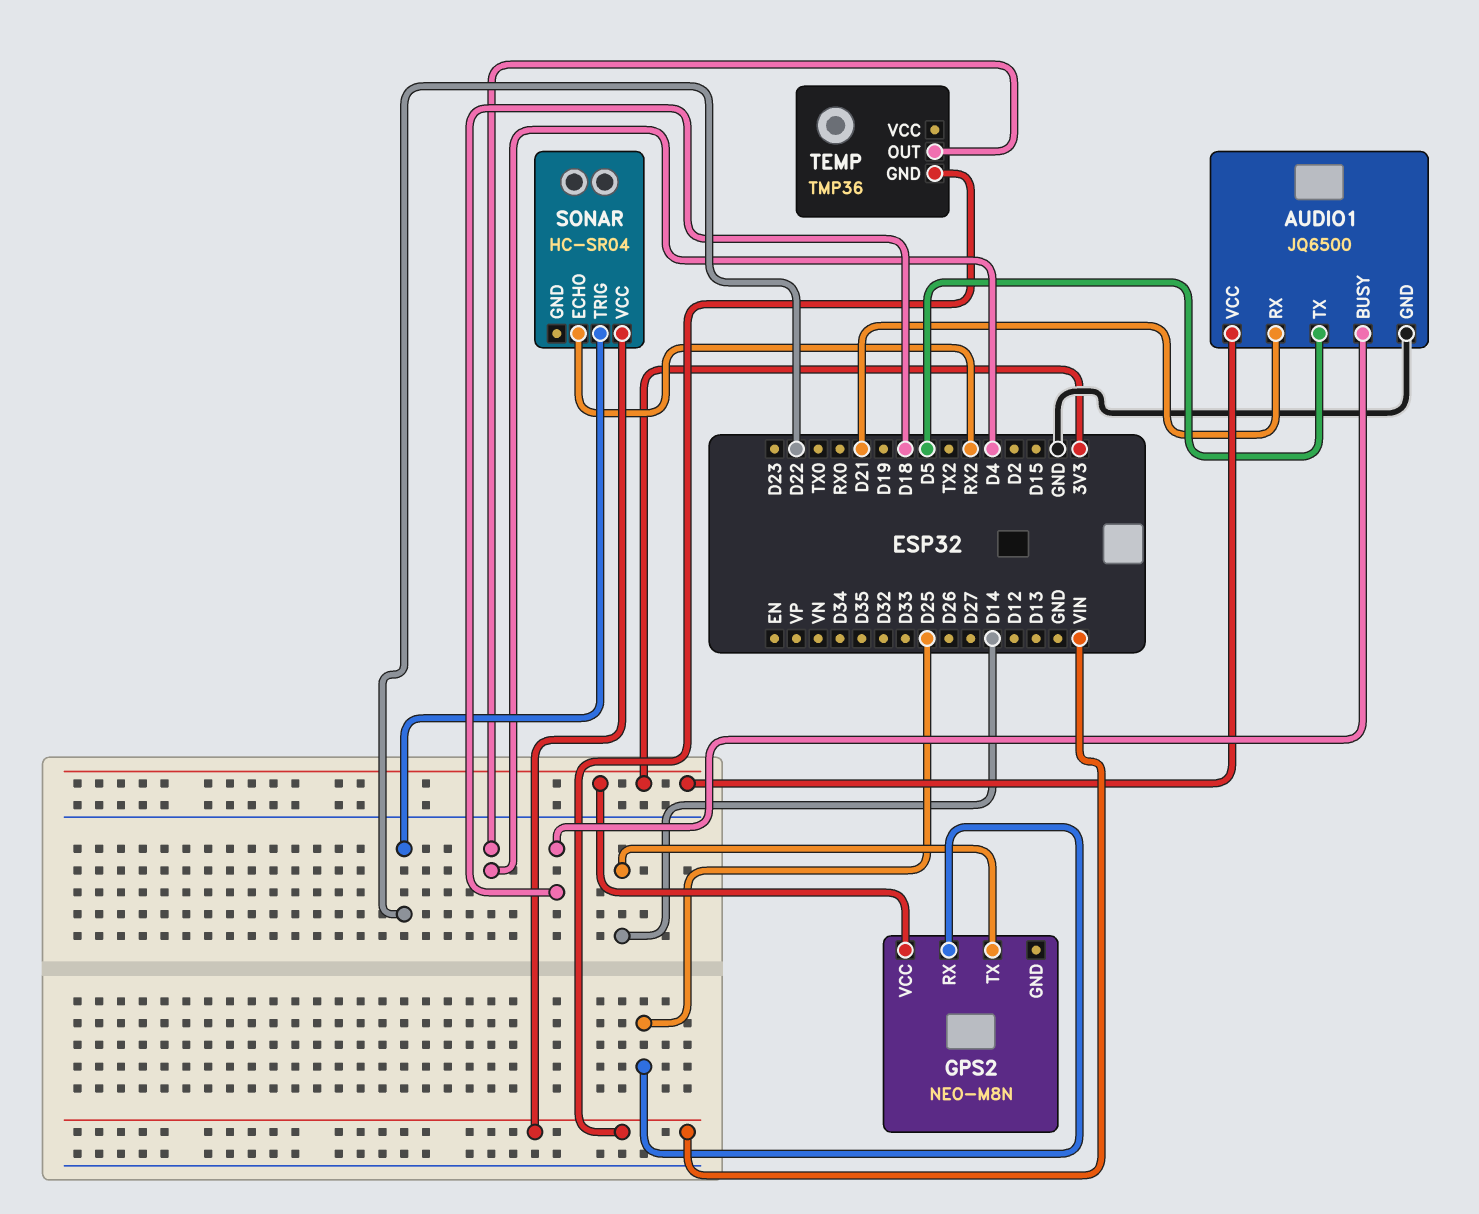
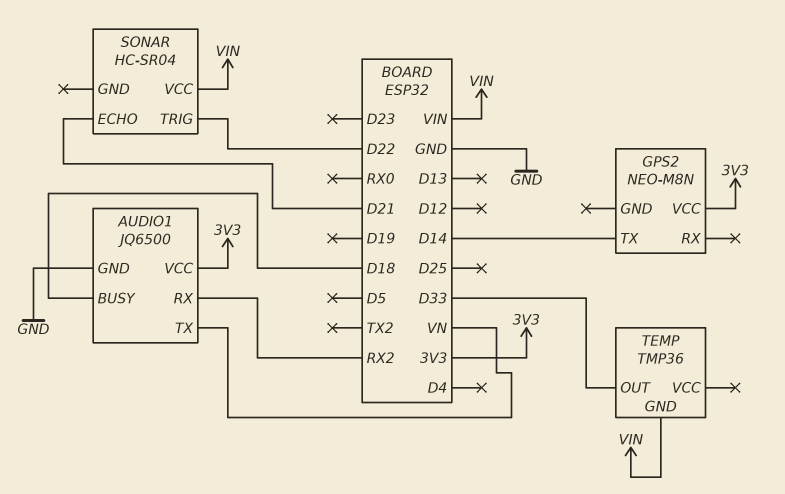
AUDIO1 pin RX: D21 -> RX2
AUDIO1 pin TX: D5 -> VN
GPS2 pin RX: D25 -> none
SONAR pin ECHO: RX2 -> D21
TEMP pin OUT: D4 -> D33

